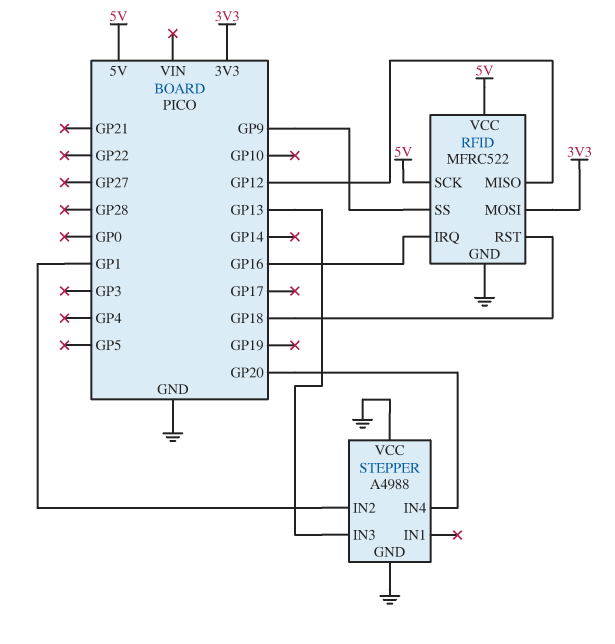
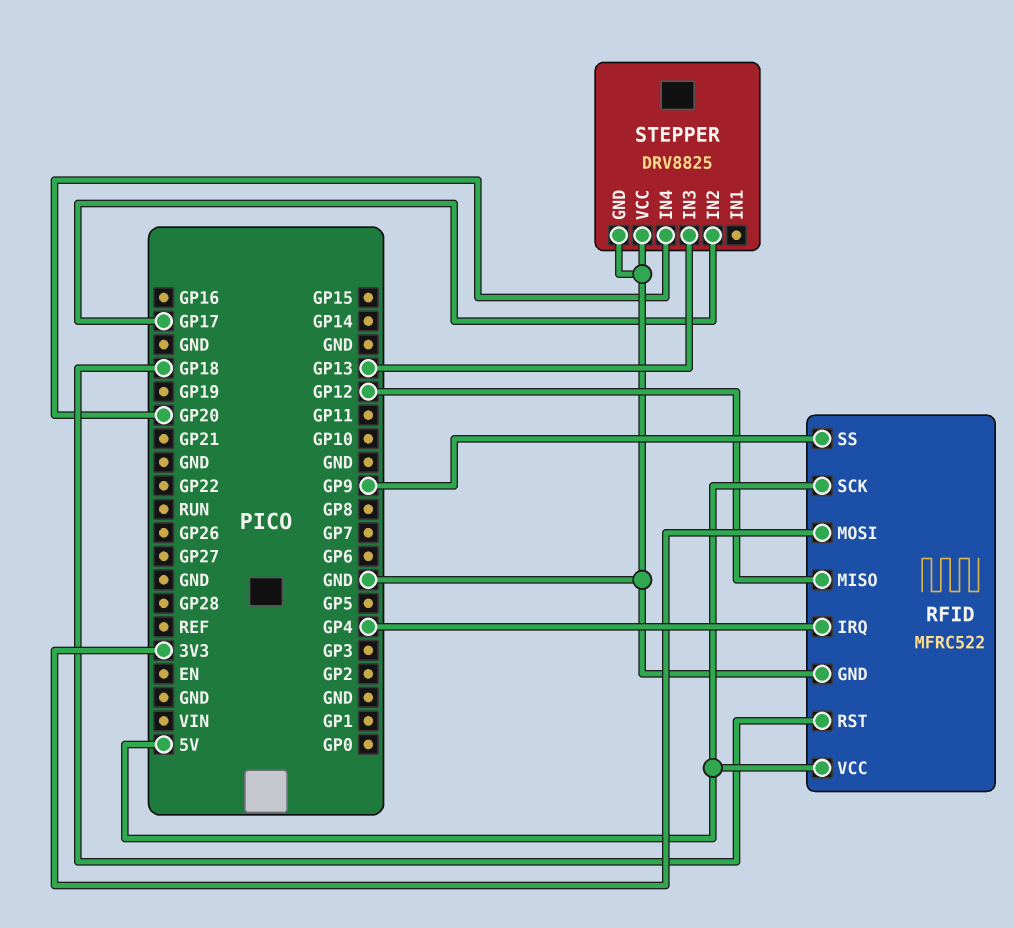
RFID pin IRQ: GP16 -> GP4
STEPPER: A4988 -> DRV8825
STEPPER pin IN2: GP1 -> GP17

